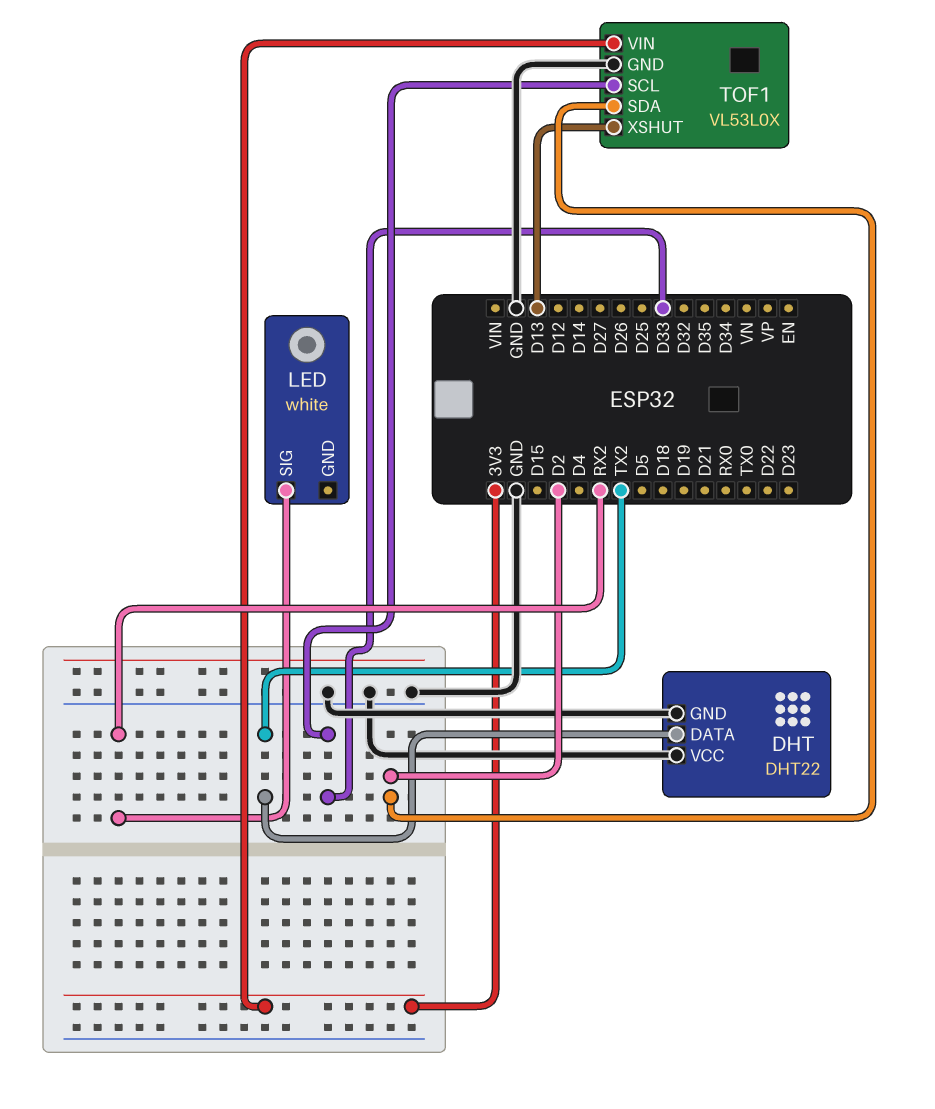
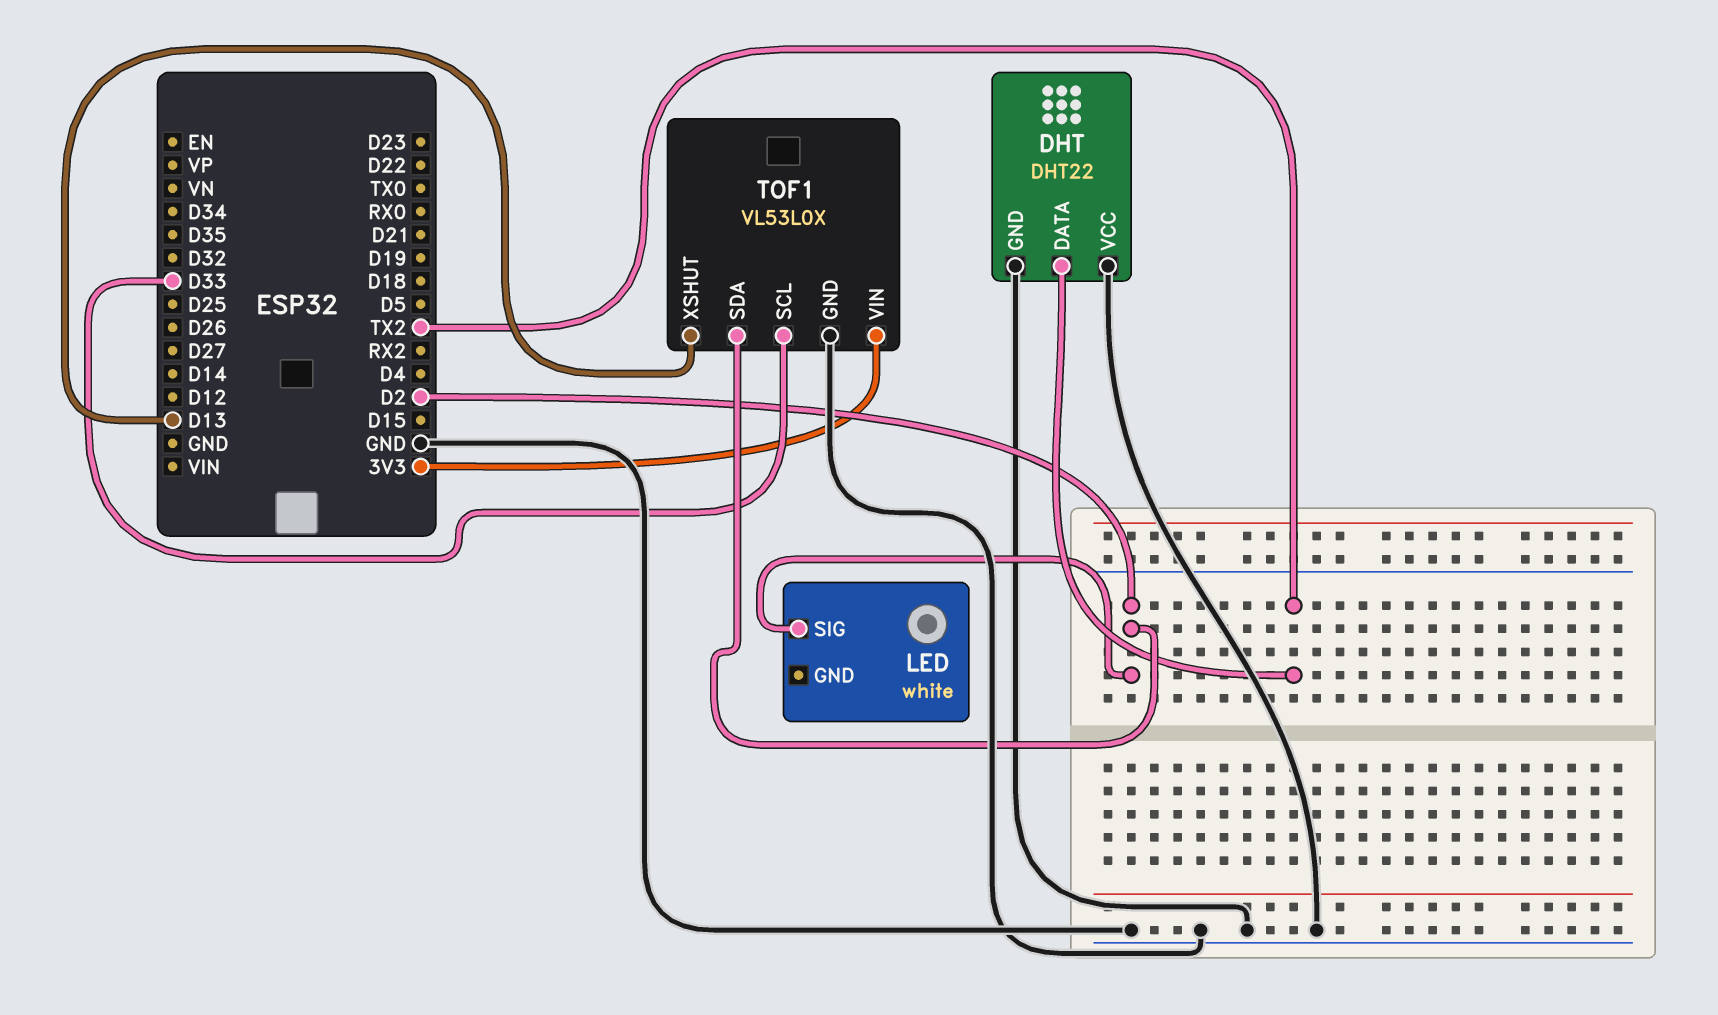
LED pin SIG: RX2 -> D2

